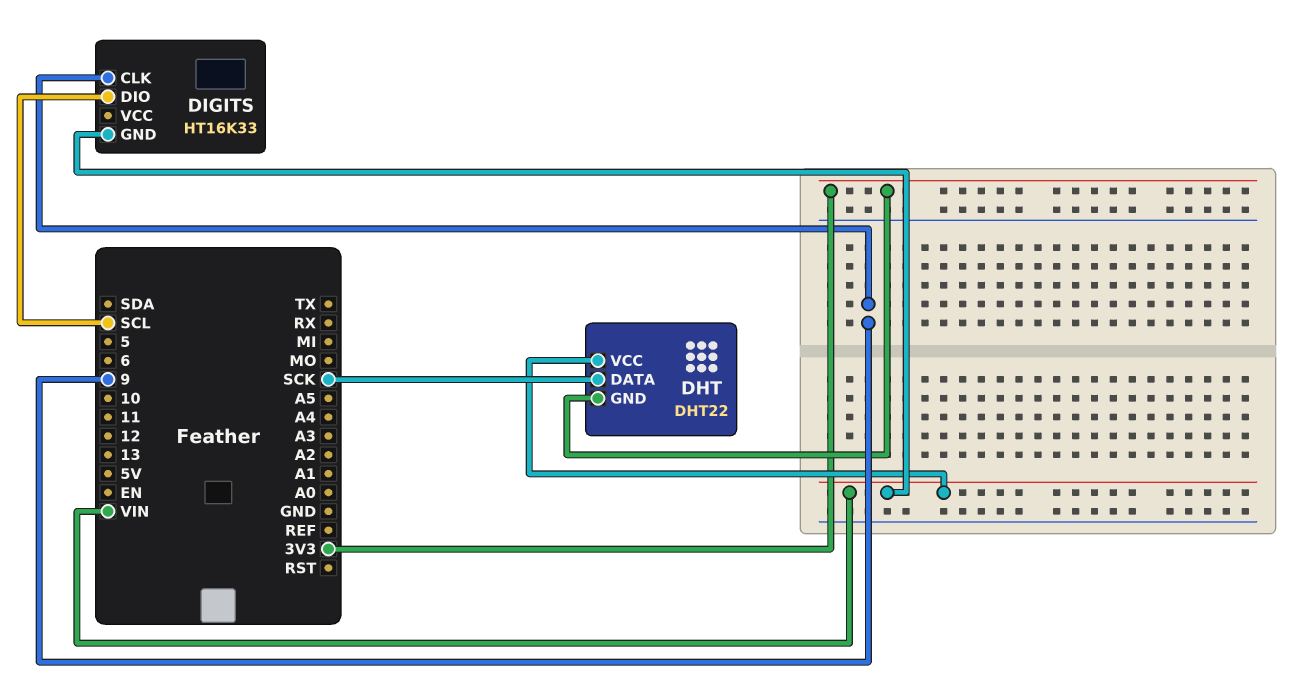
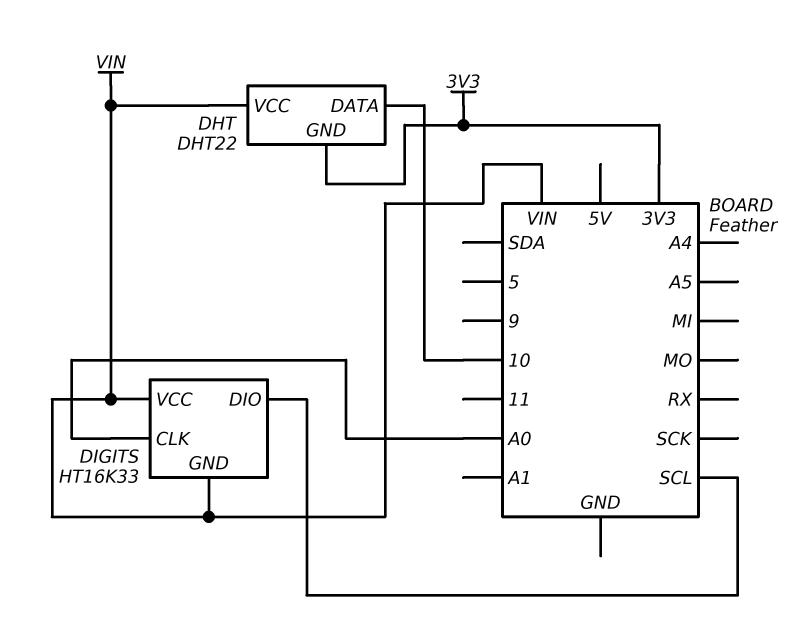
DHT pin DATA: SCK -> 10
DIGITS pin CLK: 9 -> A0
DIGITS pin VCC: none -> VIN

